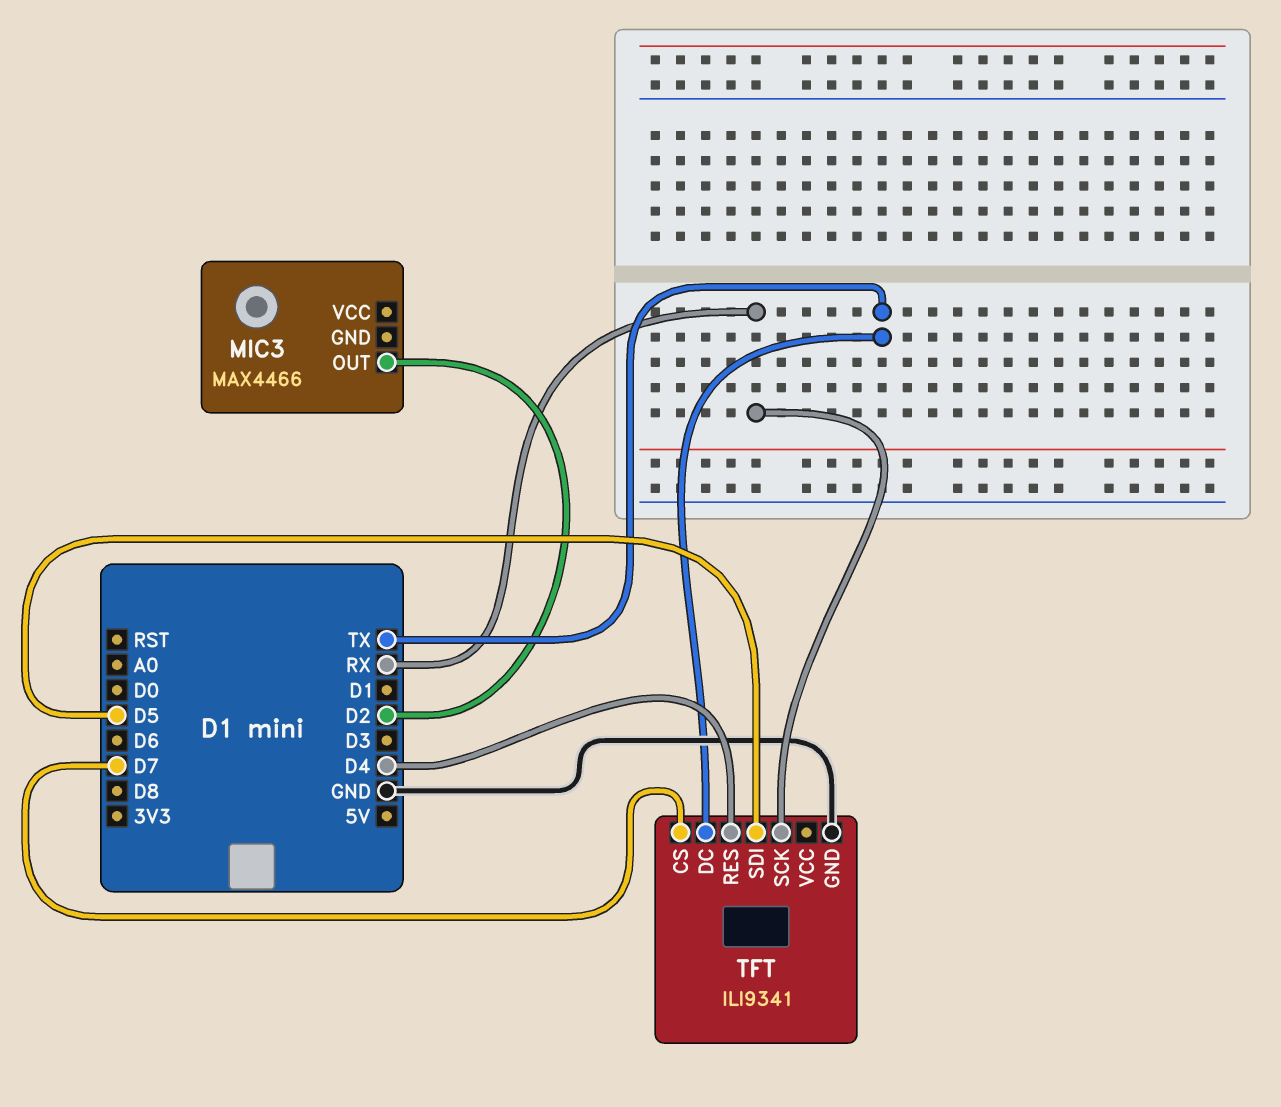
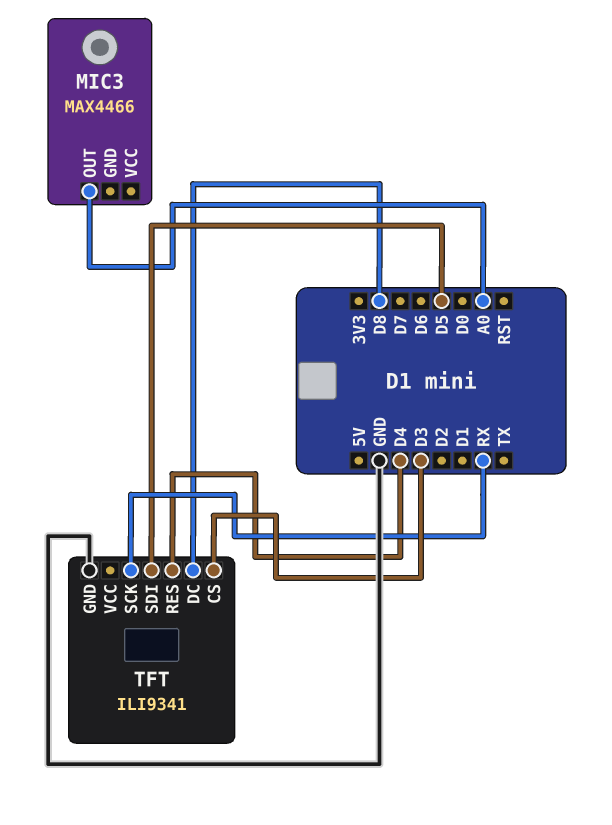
MIC3 pin OUT: D2 -> A0
TFT pin CS: D7 -> D3
TFT pin DC: TX -> D8

